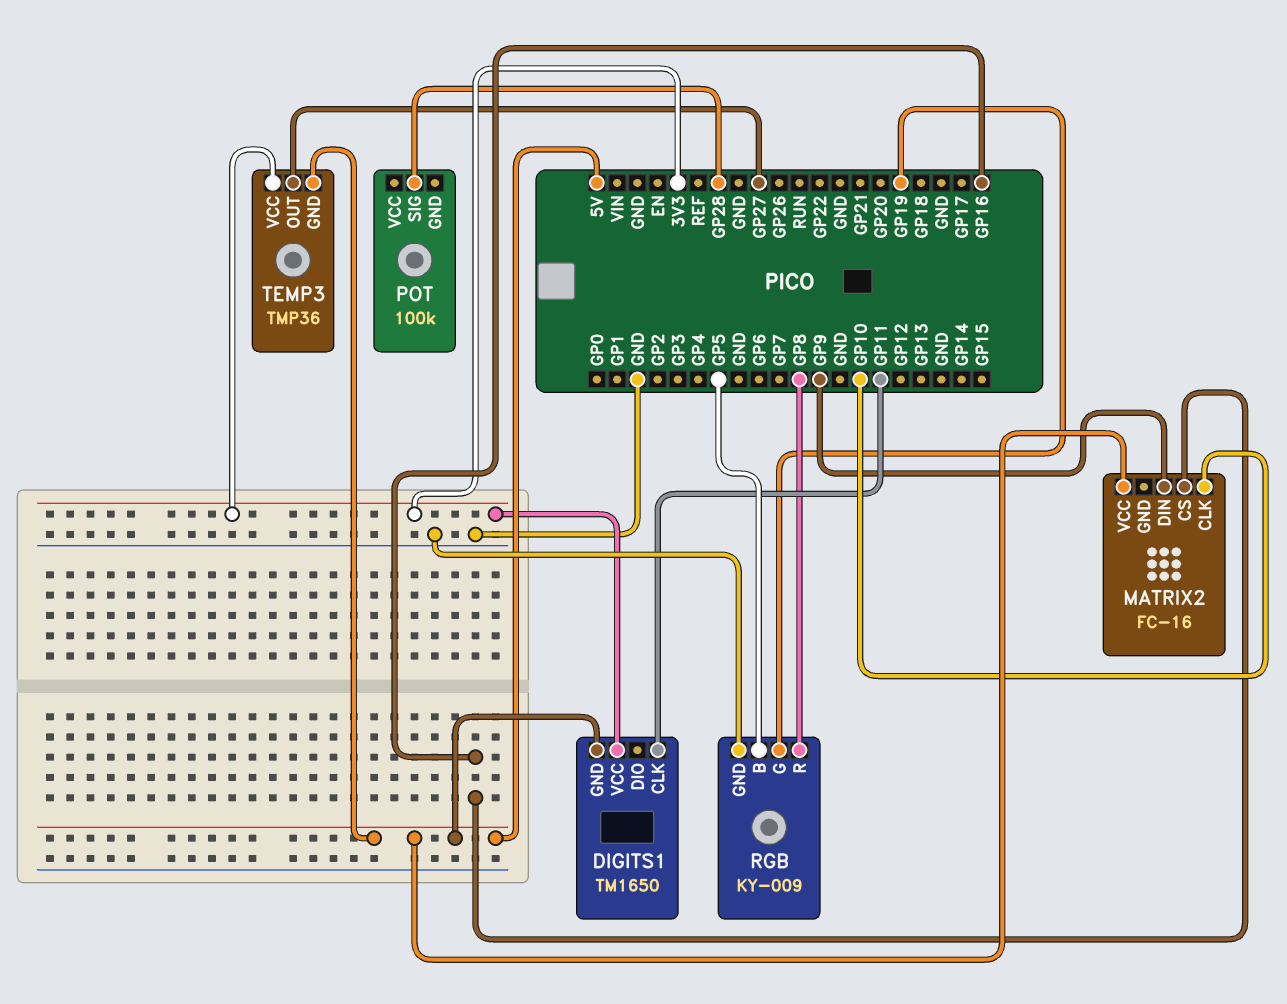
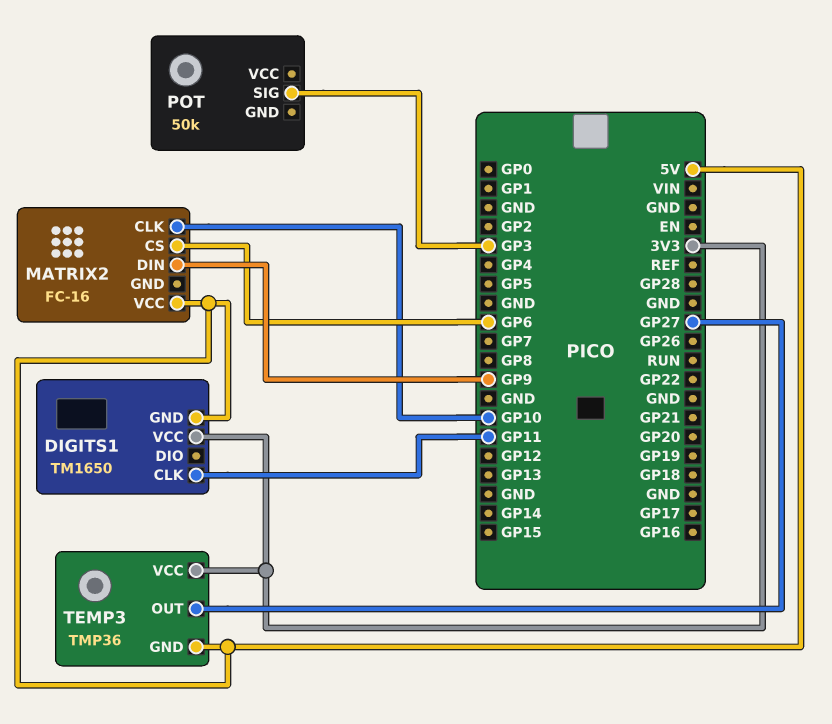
MATRIX2 pin CS: GP16 -> GP6
POT: 100k -> 50k
POT pin SIG: GP28 -> GP3
RGB: KY-009 -> none
RGB pin B: GP5 -> none
RGB pin G: GP19 -> none
RGB pin GND: GND -> none
RGB pin R: GP8 -> none

